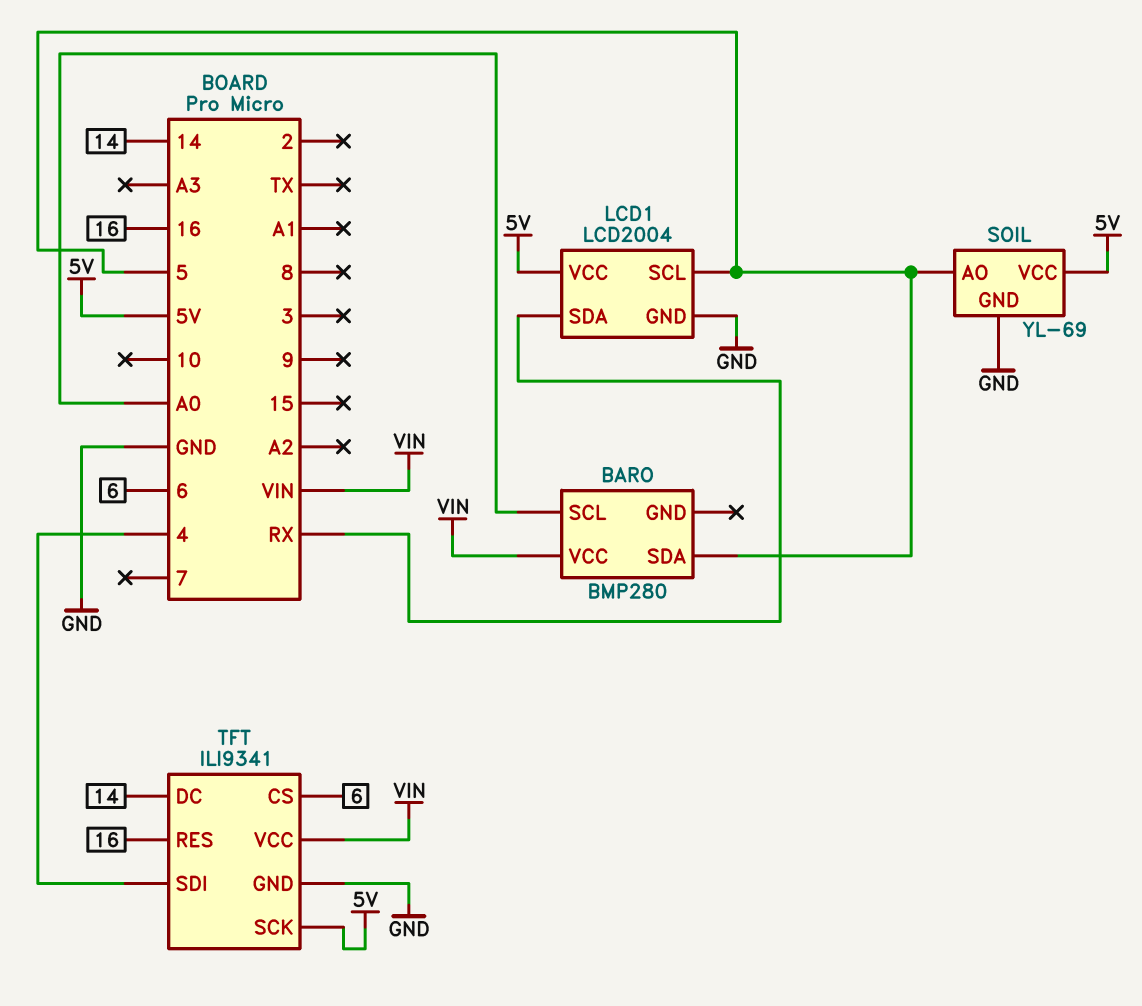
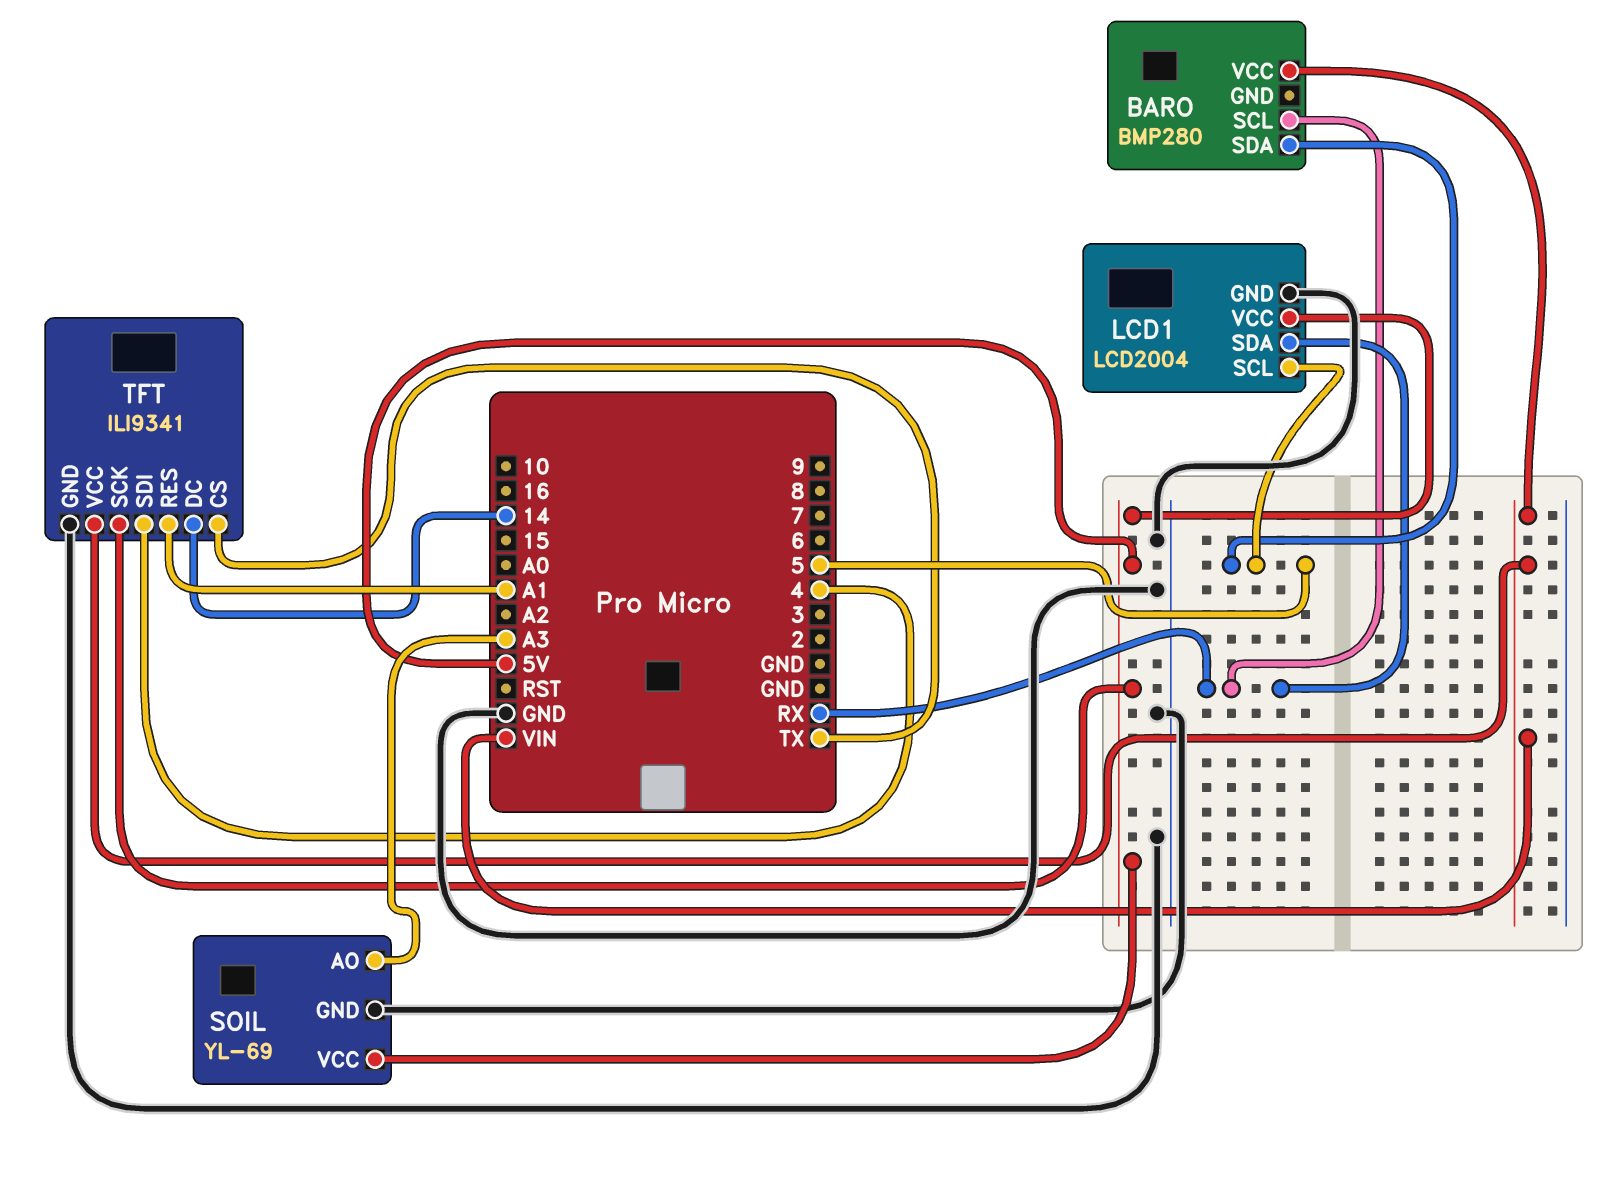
BARO pin SCL: A0 -> RX
SOIL pin AO: 5 -> A3
TFT pin CS: 6 -> TX
TFT pin RES: 16 -> A1

